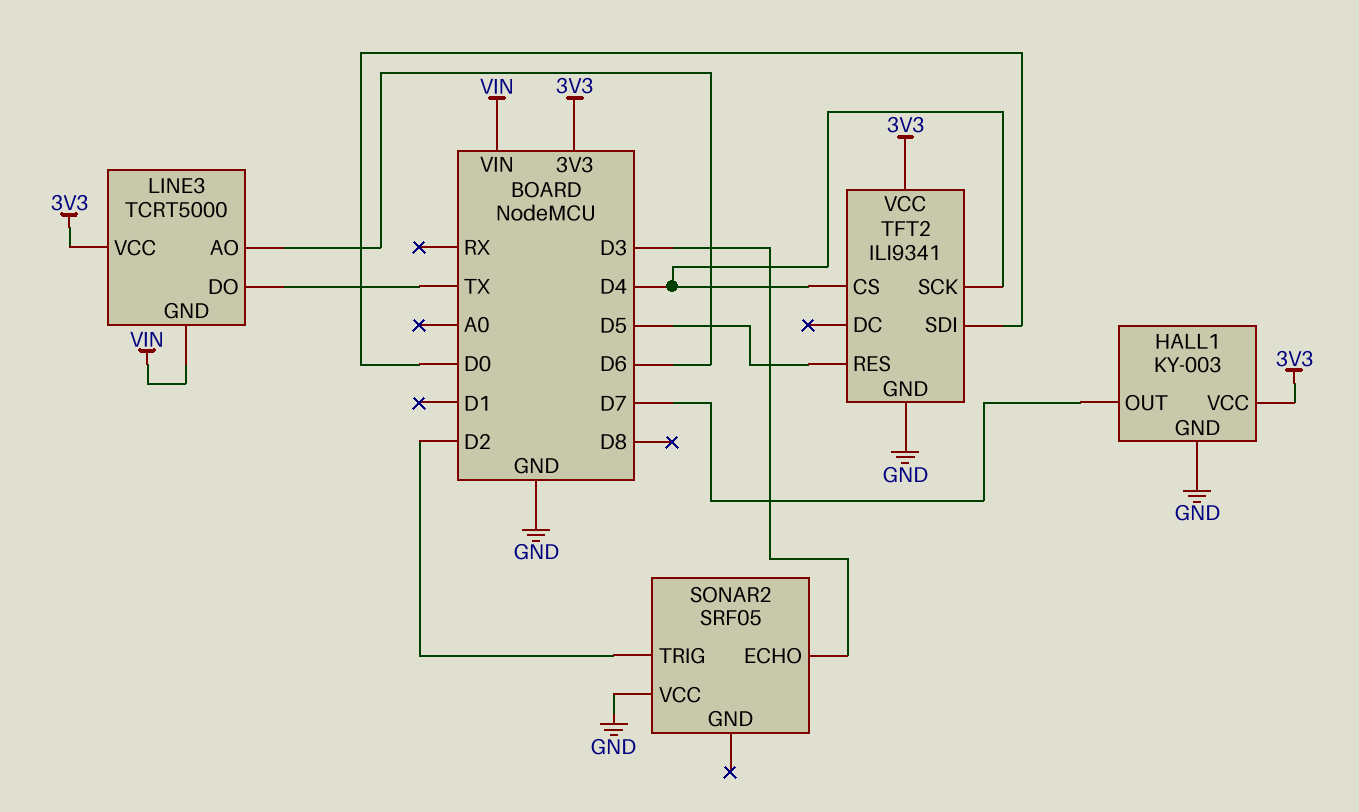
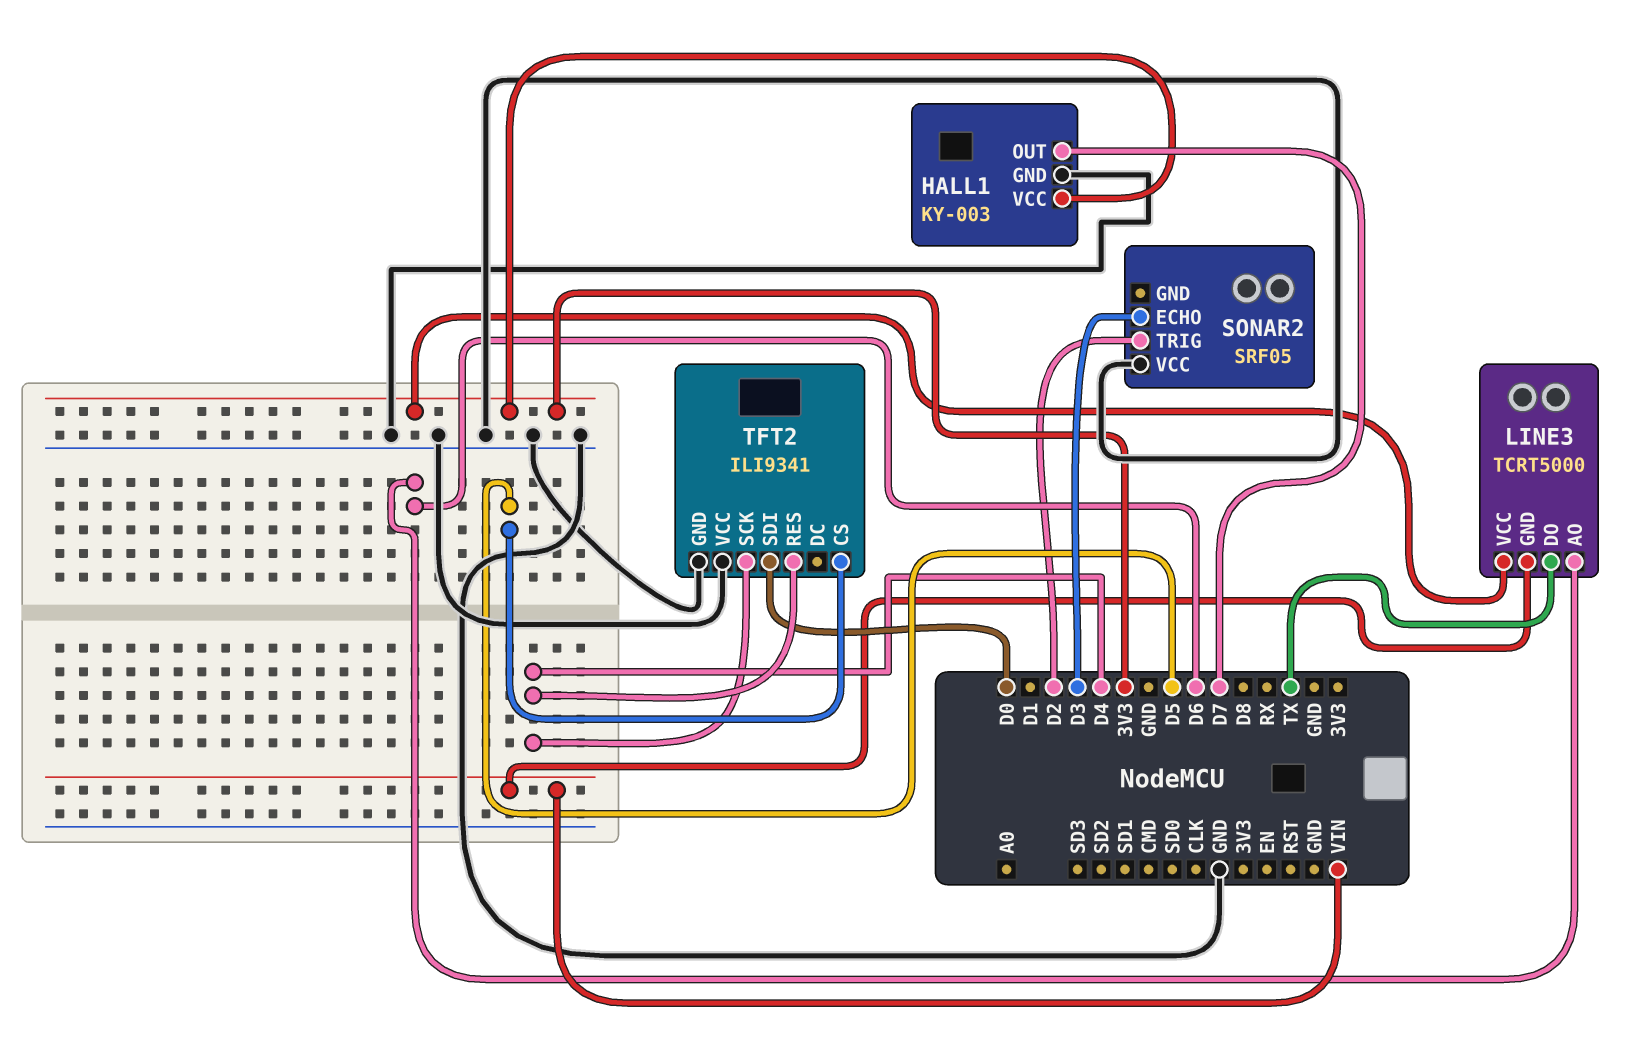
TFT2 pin CS: D4 -> D5
TFT2 pin RES: D5 -> D4
TFT2 pin VCC: 3V3 -> GND

